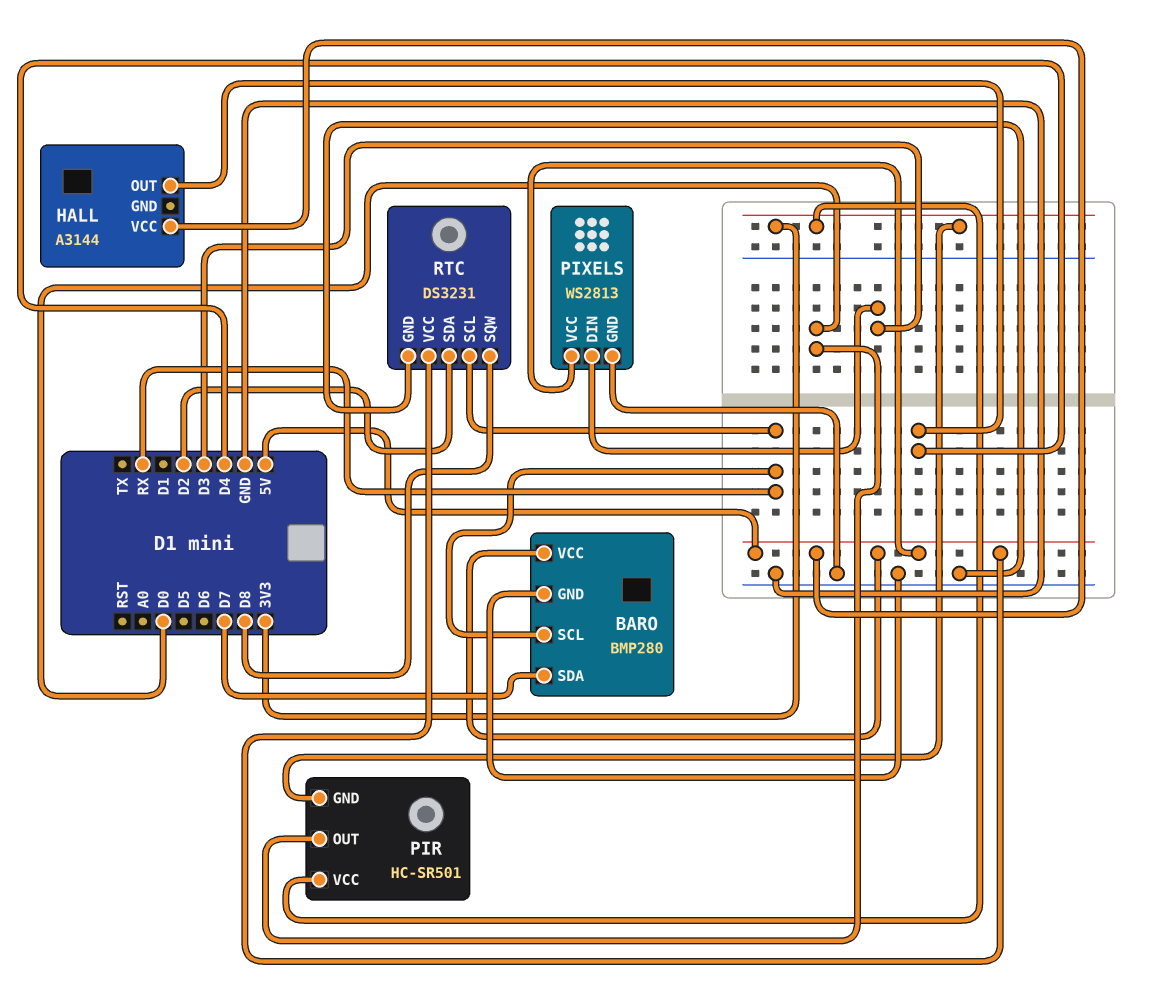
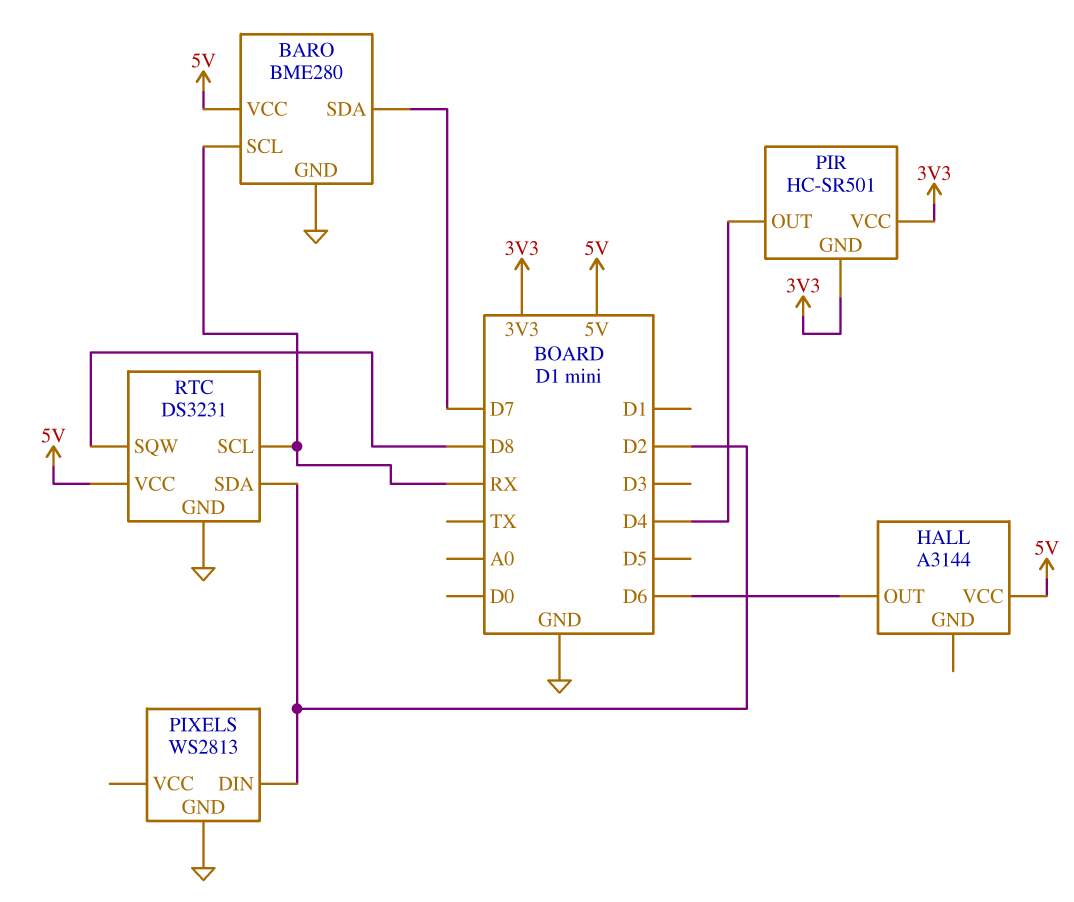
BARO: BMP280 -> BME280
HALL pin OUT: D4 -> D6
PIR pin OUT: D0 -> D4
PIXELS pin DIN: D3 -> D2
PIXELS pin VCC: 5V -> none

